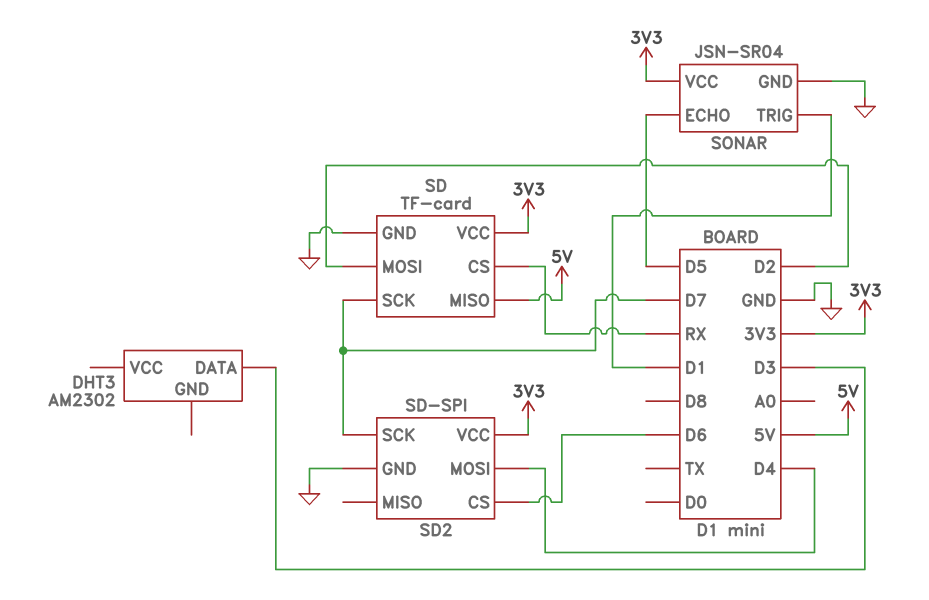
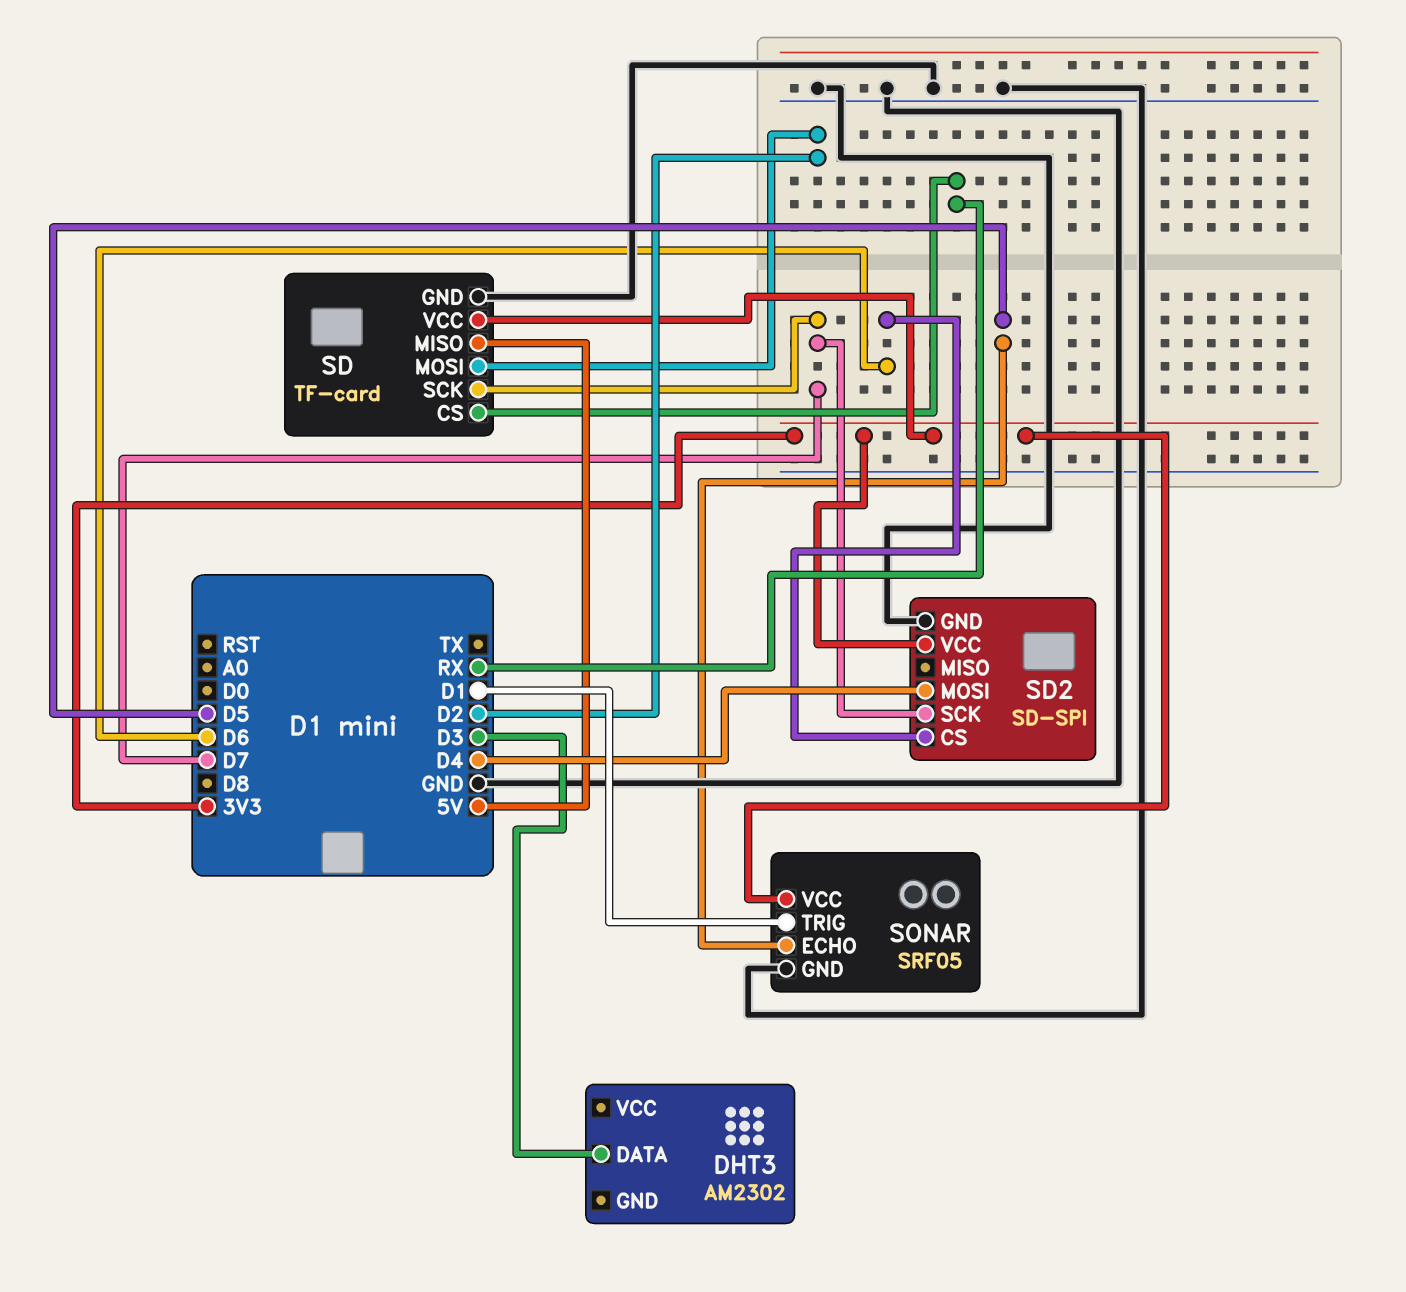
SONAR: JSN-SR04 -> SRF05

